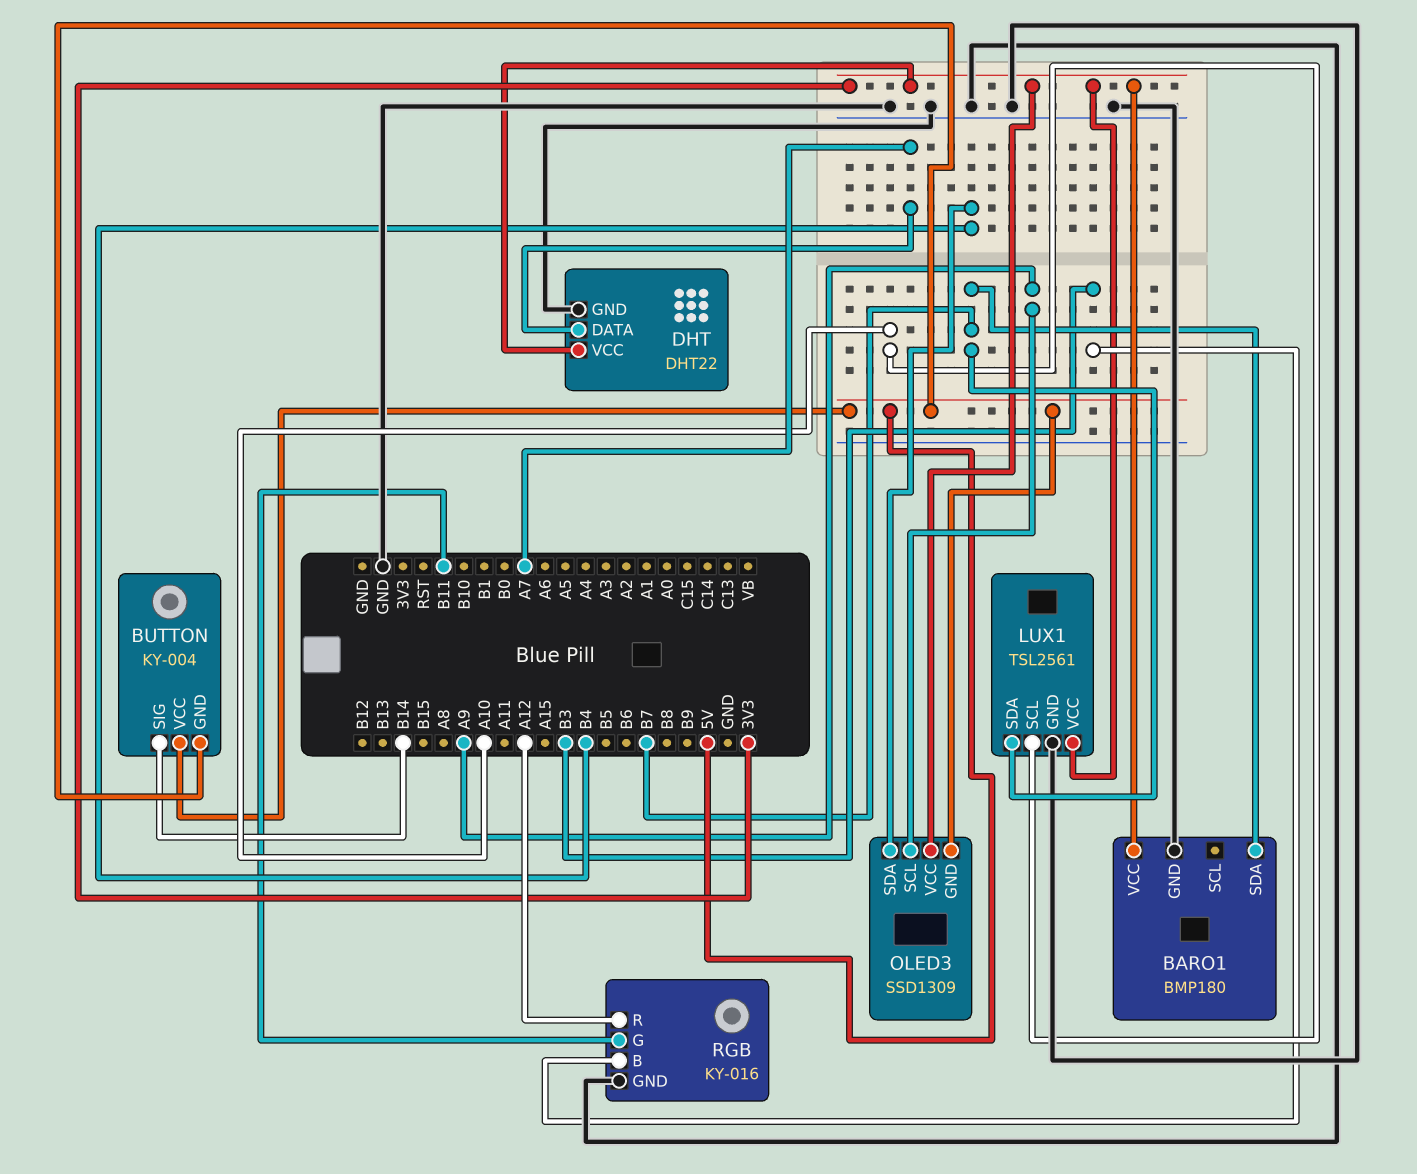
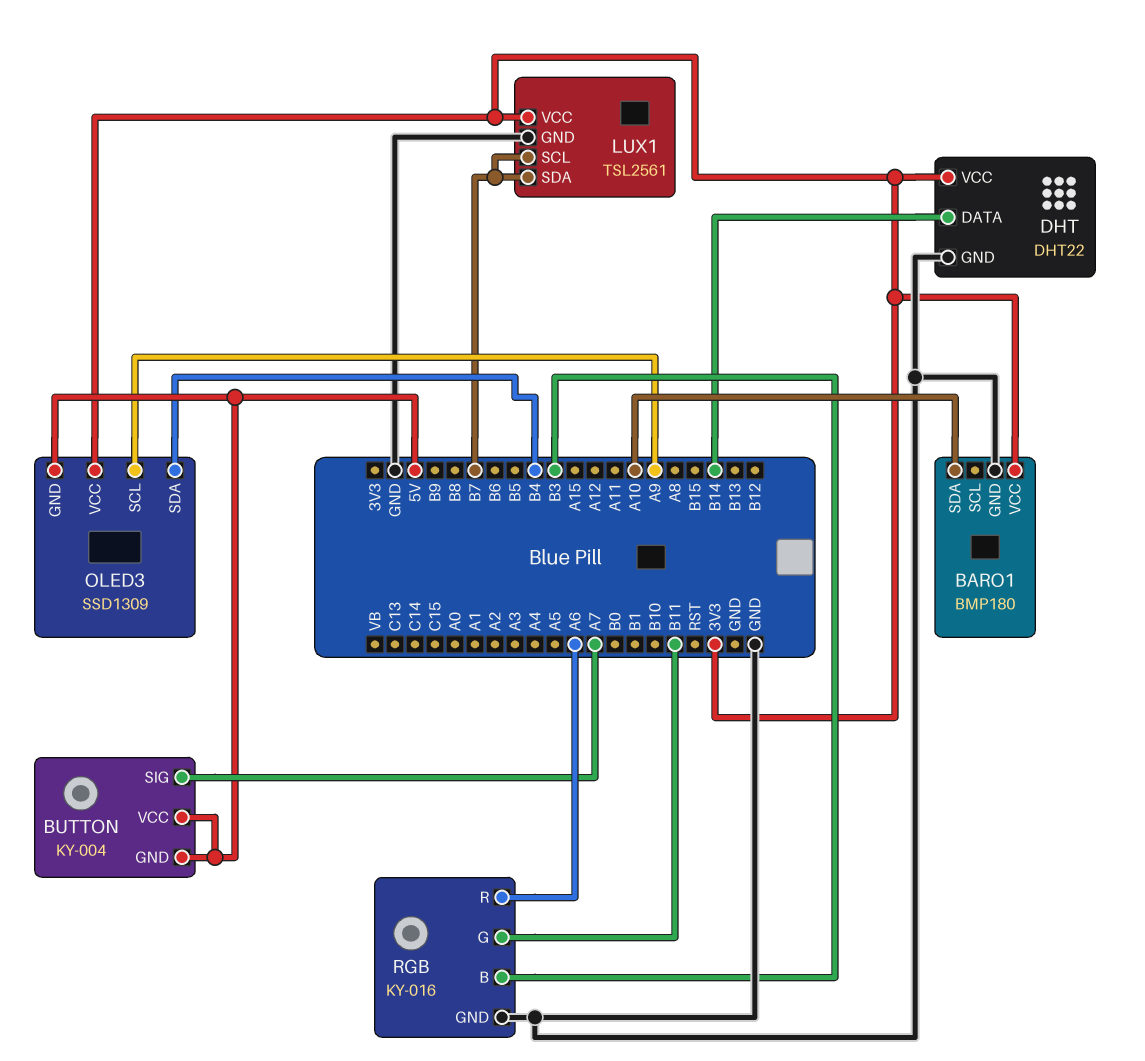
BARO1 pin SDA: B7 -> A10
BUTTON pin SIG: B14 -> A7
DHT pin DATA: A7 -> B14
LUX1 pin SCL: A10 -> B7
RGB pin R: A12 -> A6

